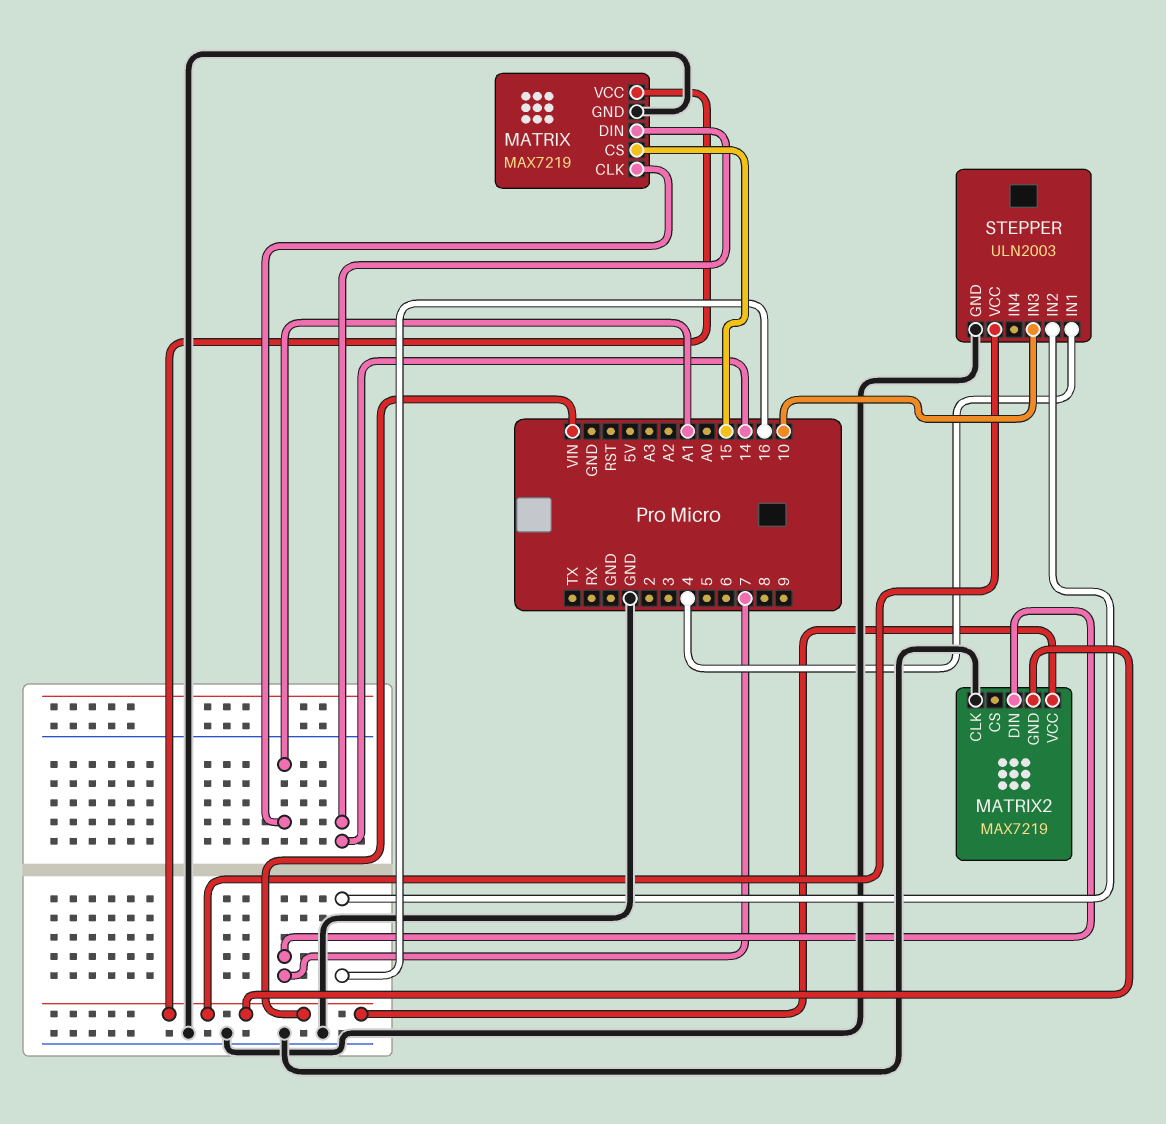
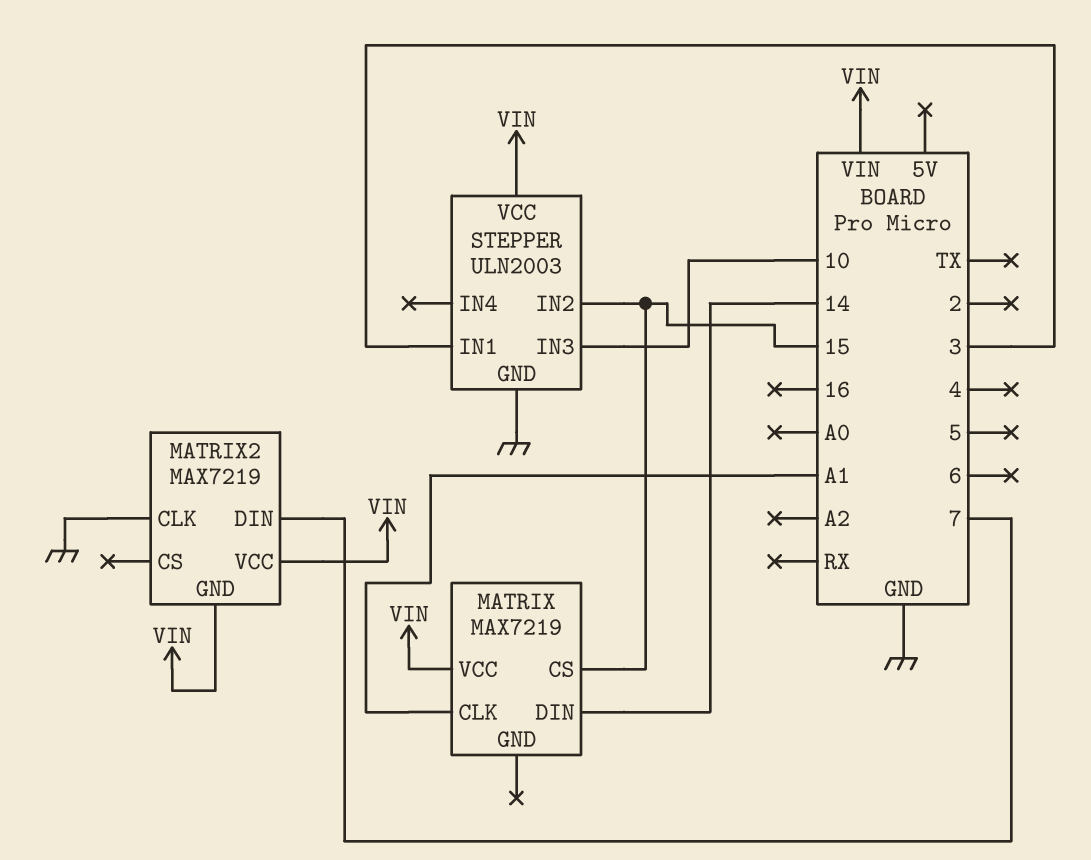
MATRIX pin GND: GND -> none
STEPPER pin IN1: 4 -> 3
STEPPER pin IN2: 16 -> 15

